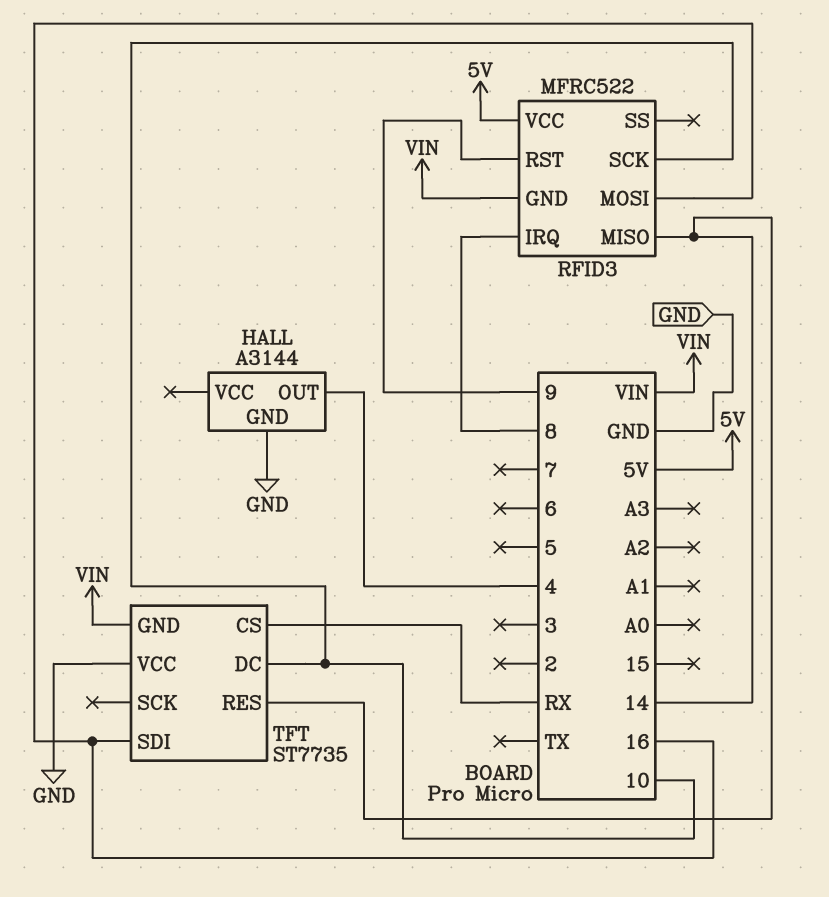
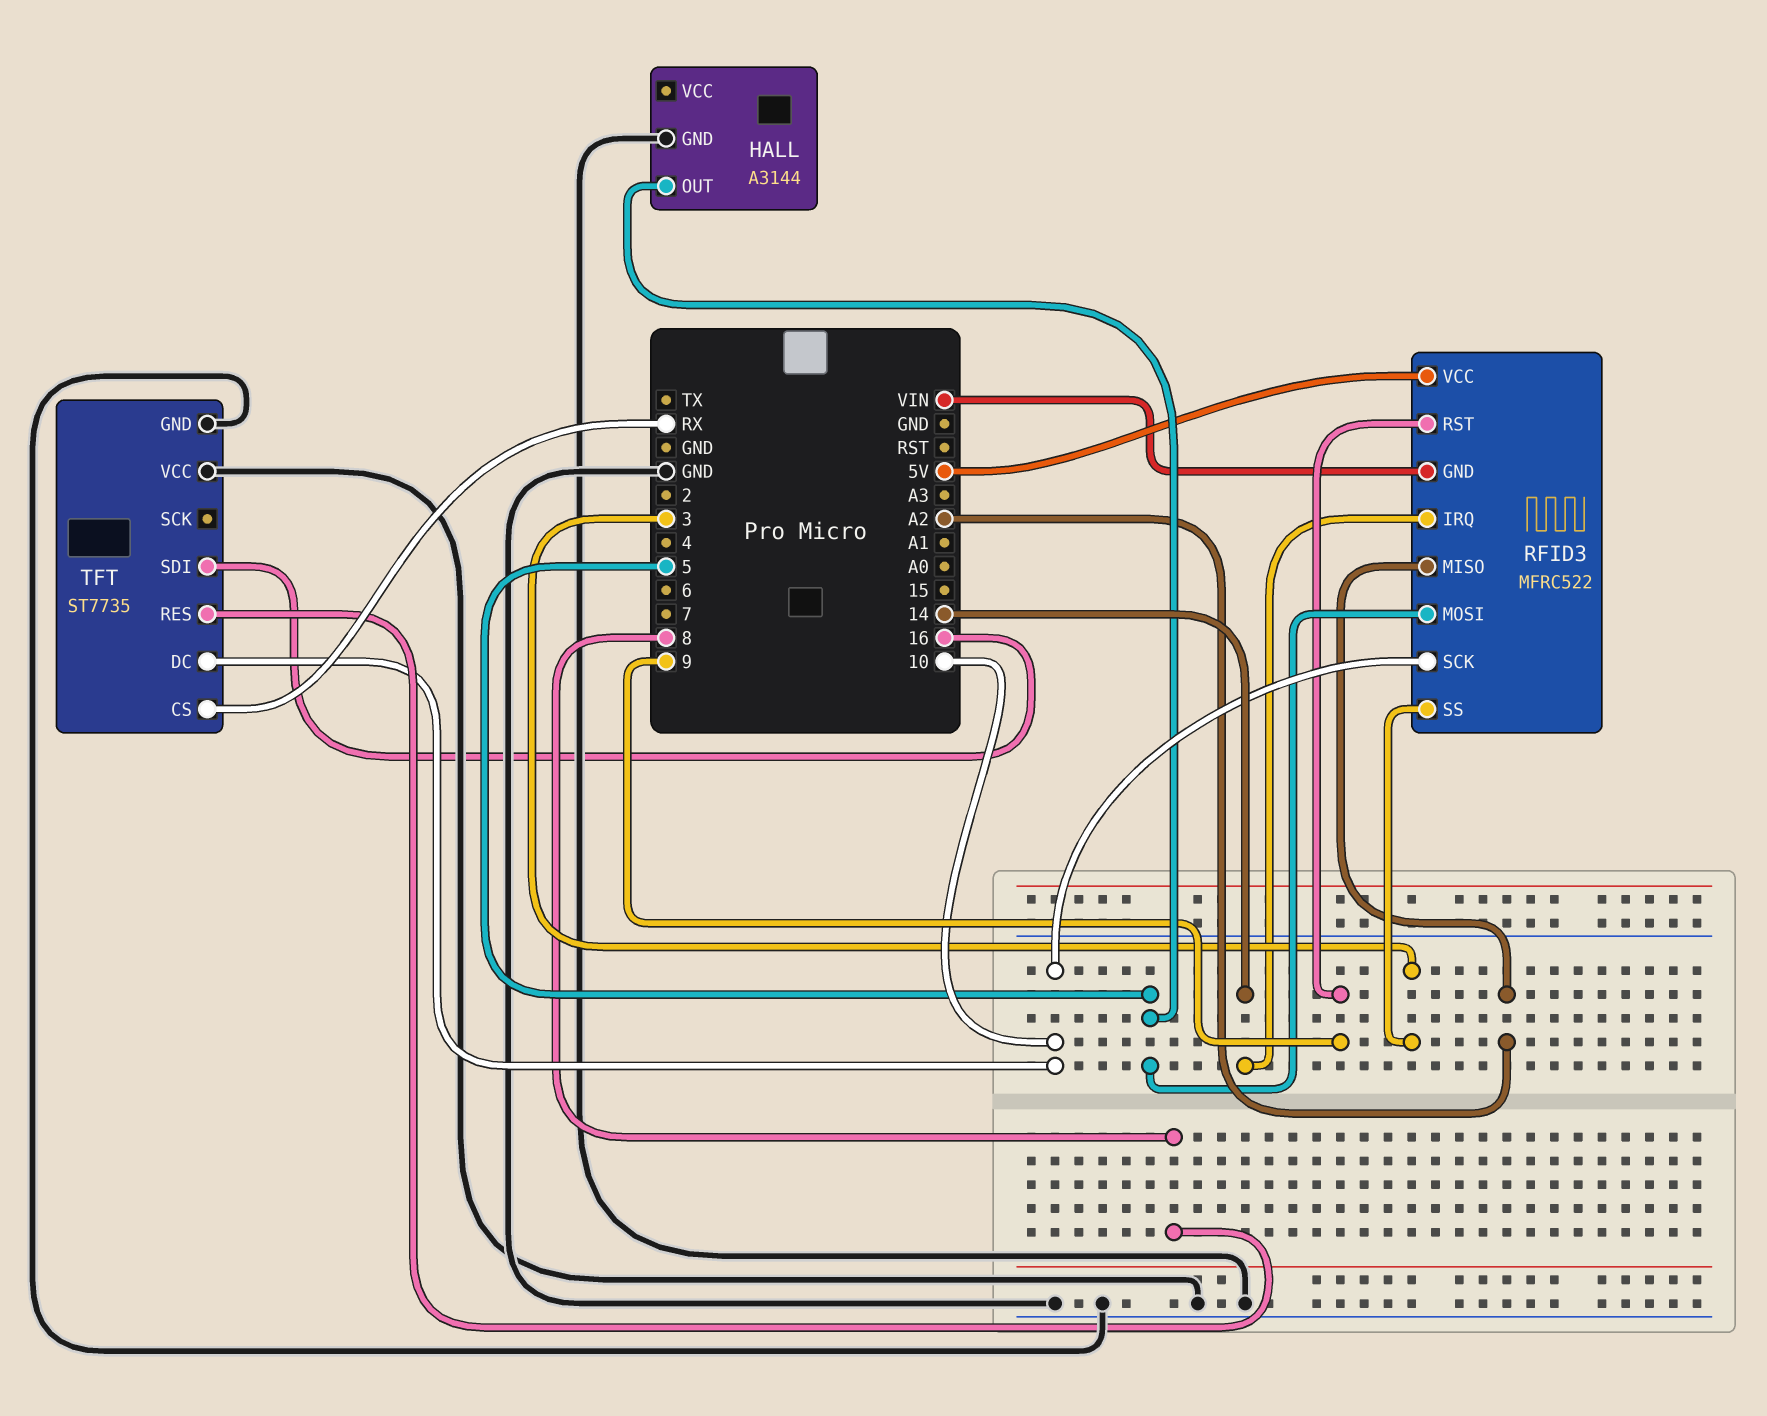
HALL pin OUT: 4 -> 5
RFID3 pin IRQ: 8 -> 14
RFID3 pin MISO: 14 -> A2
RFID3 pin MOSI: 16 -> 5
RFID3 pin SS: none -> 3
TFT pin GND: VIN -> GND
TFT pin RES: 14 -> 8

